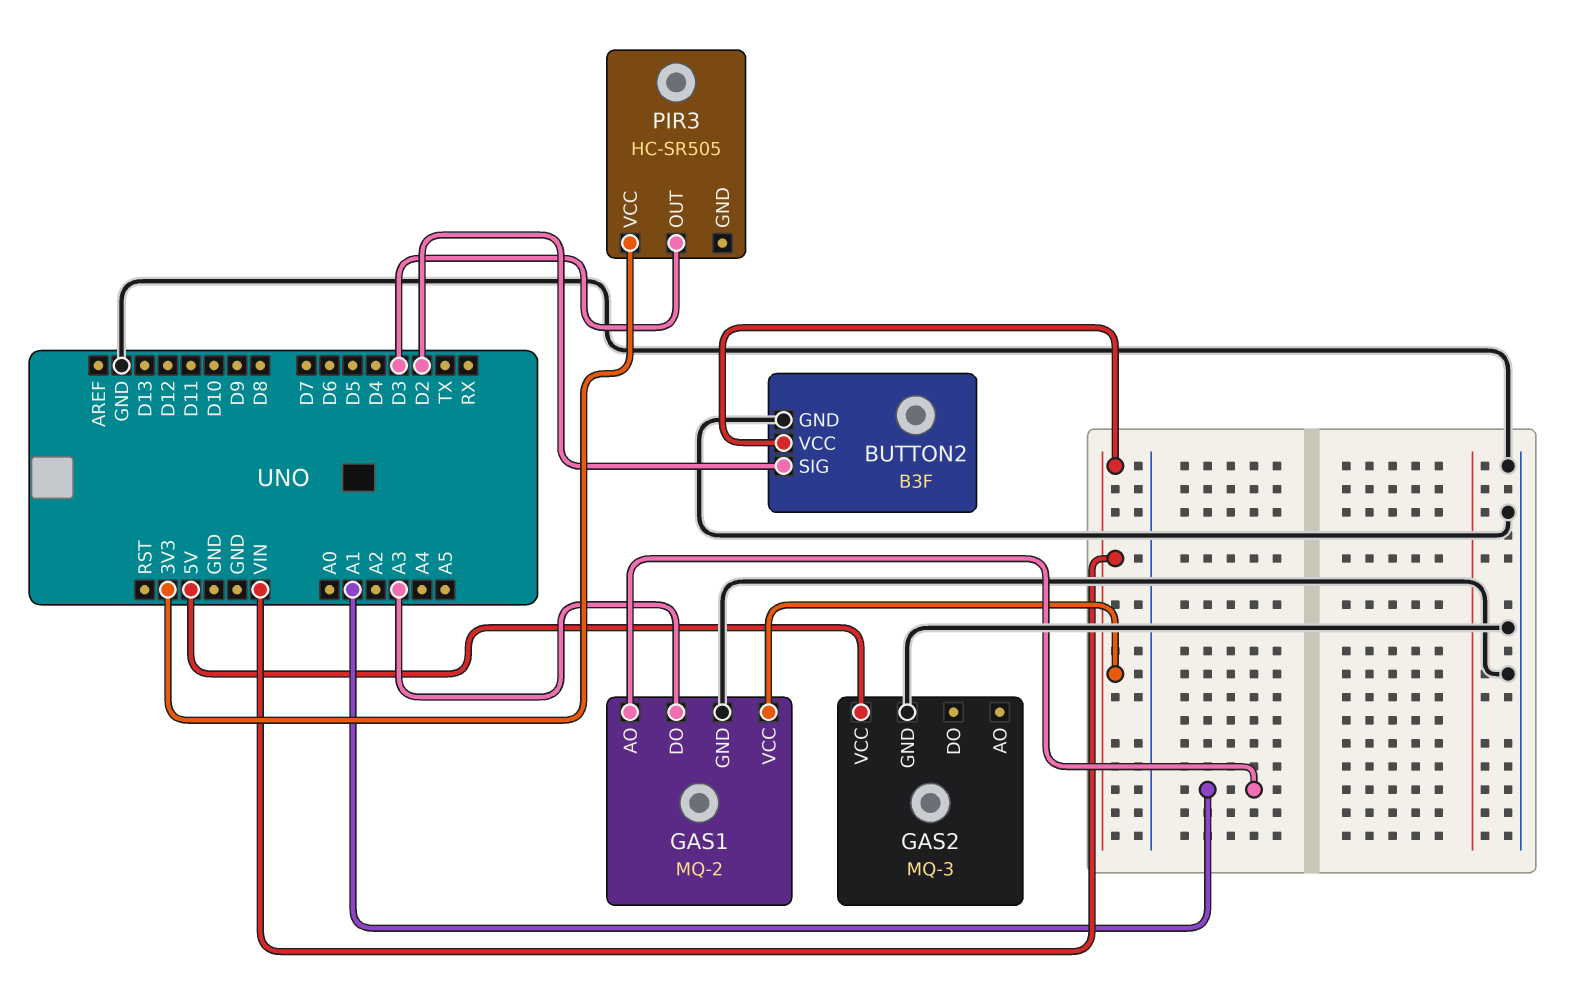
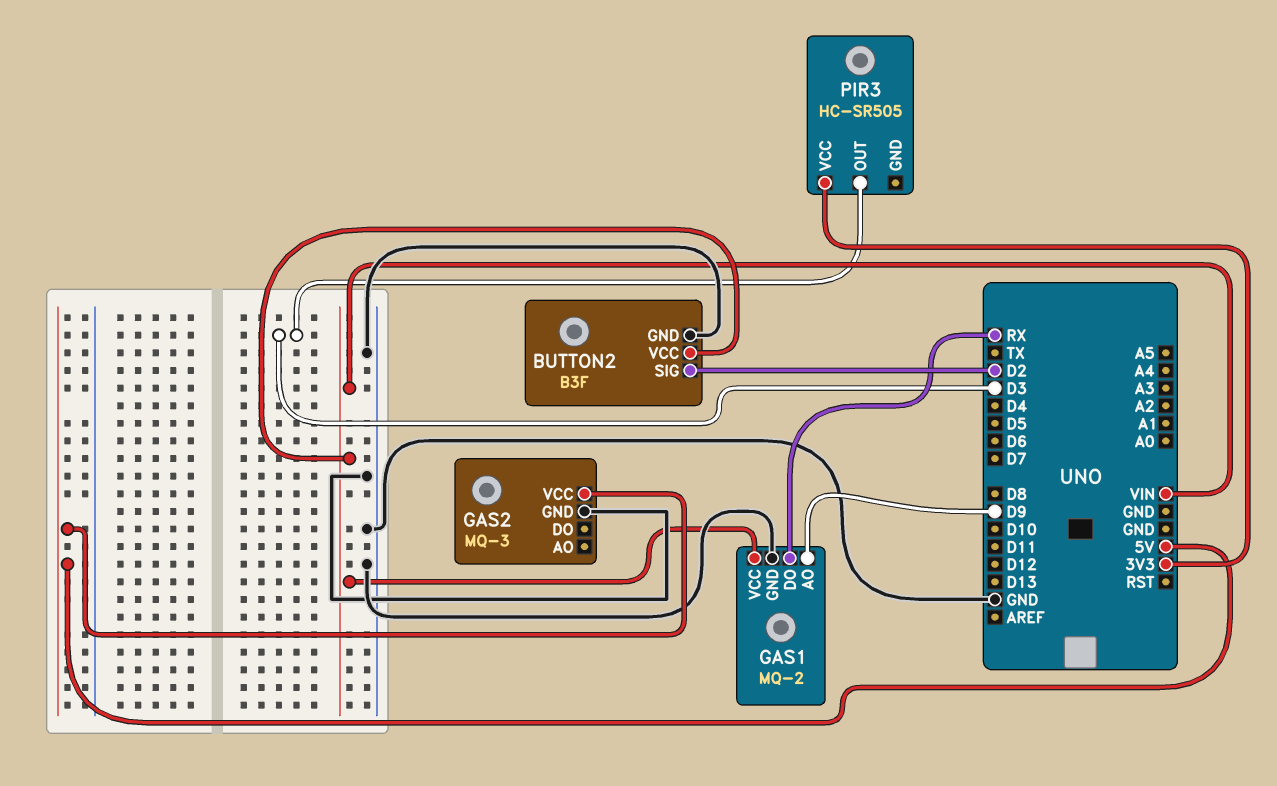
GAS1 pin AO: A1 -> D9
GAS1 pin DO: A3 -> RX

